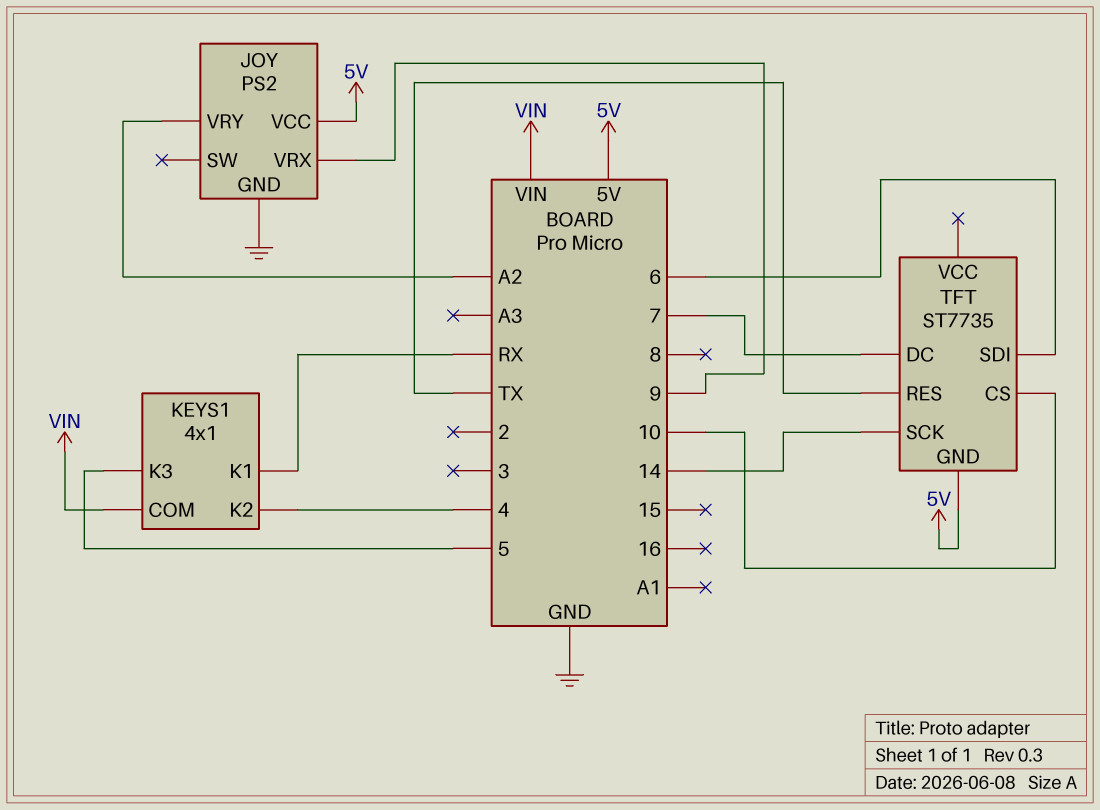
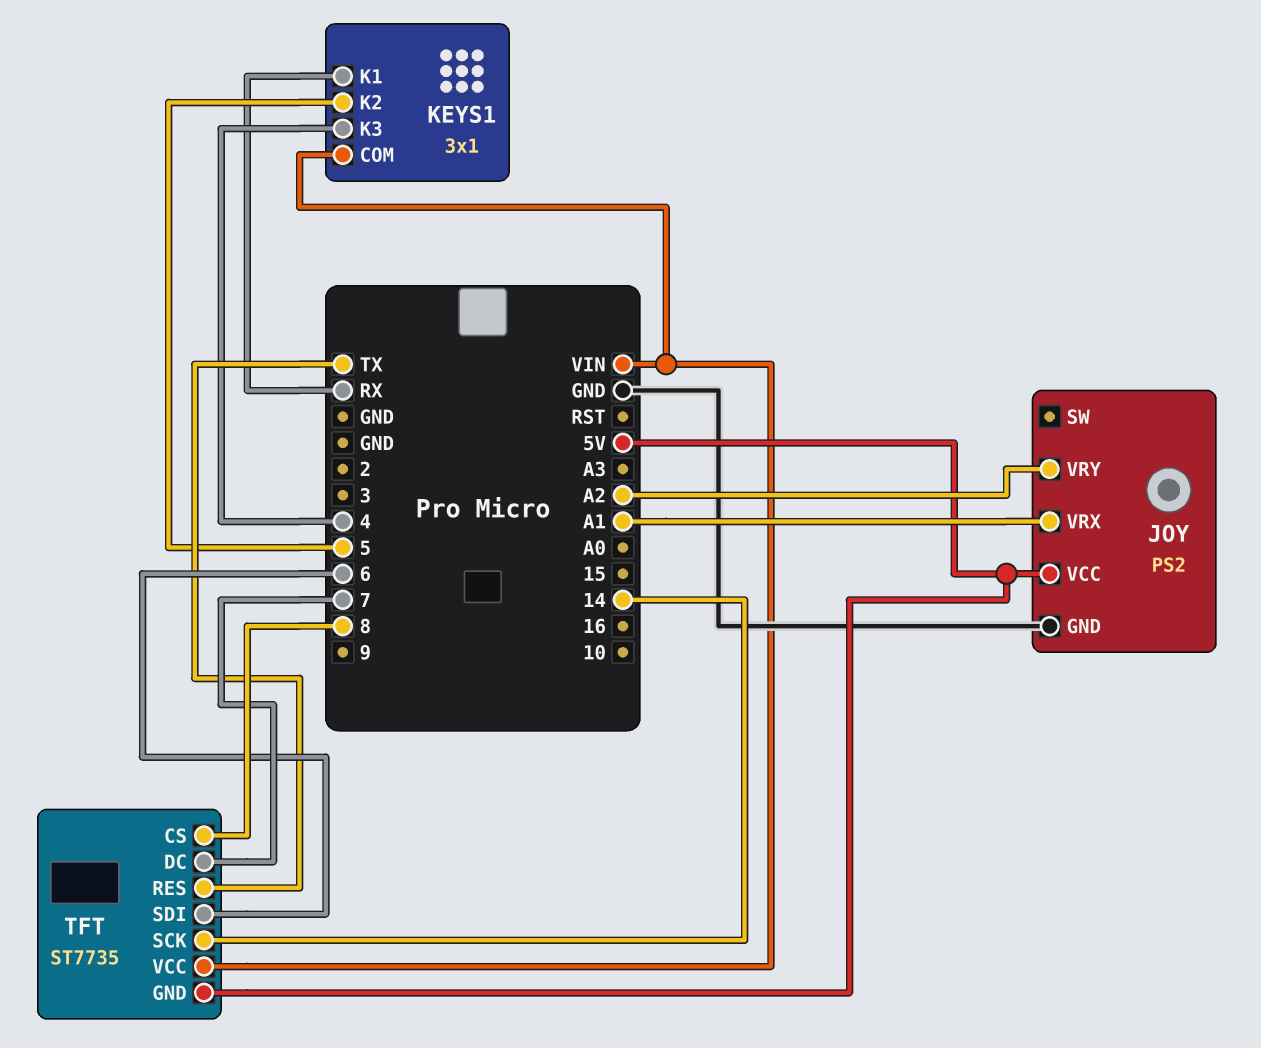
JOY pin VRX: 9 -> A1
KEYS1: 4x1 -> 3x1
KEYS1 pin K2: 4 -> 5
KEYS1 pin K3: 5 -> 4
TFT pin CS: 10 -> 8
TFT pin VCC: none -> VIN

